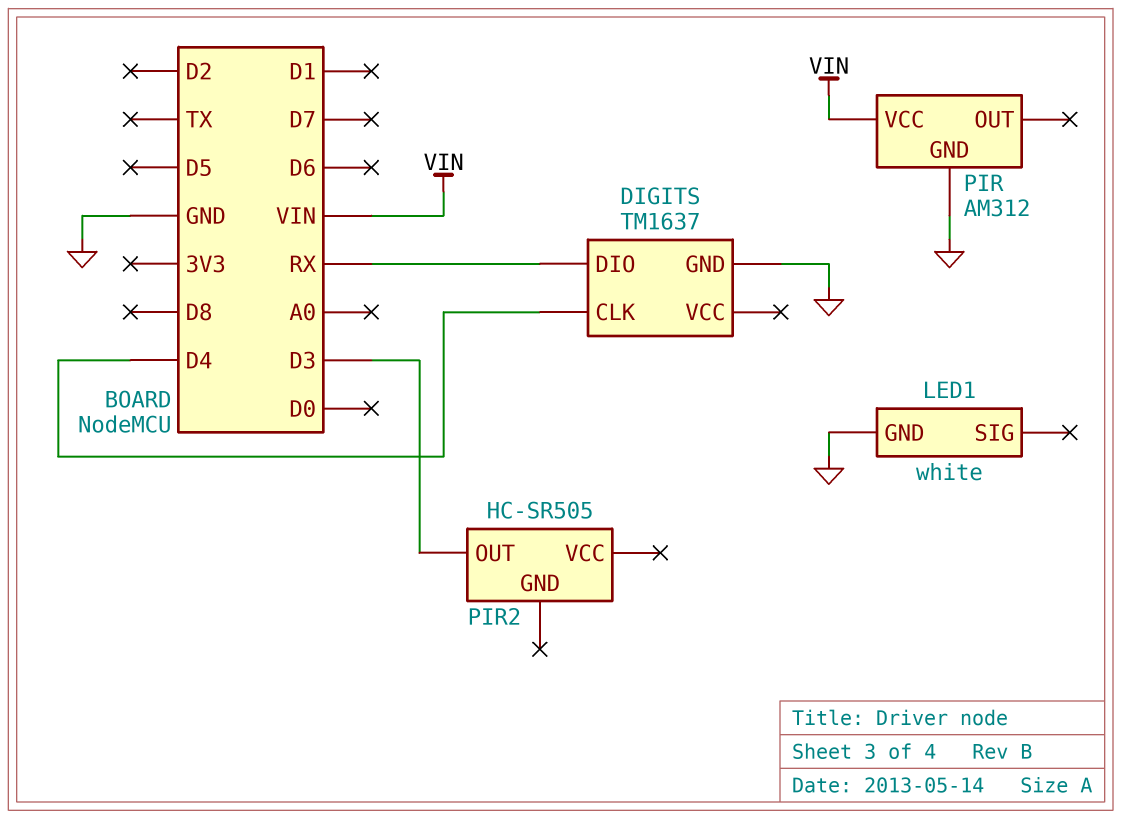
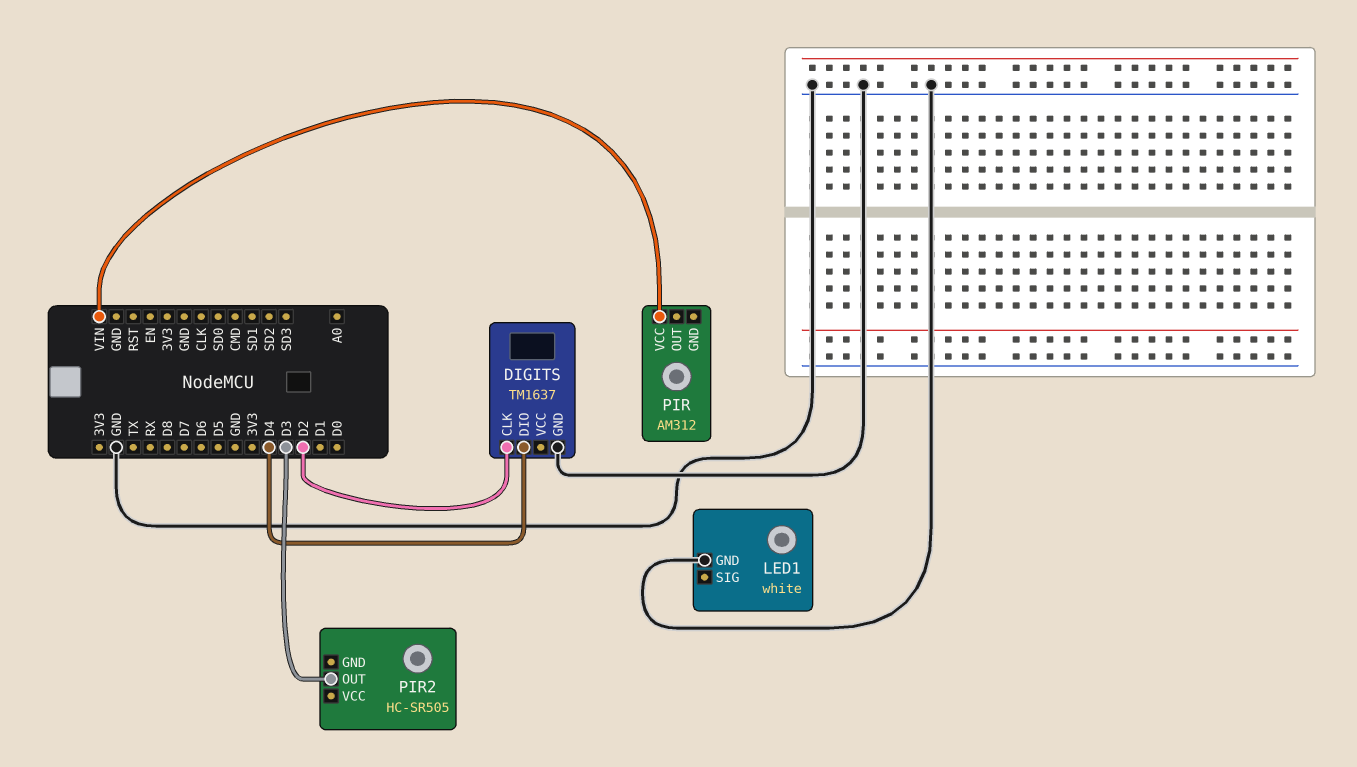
DIGITS pin CLK: D4 -> D2
DIGITS pin DIO: RX -> D4
PIR pin GND: GND -> none

